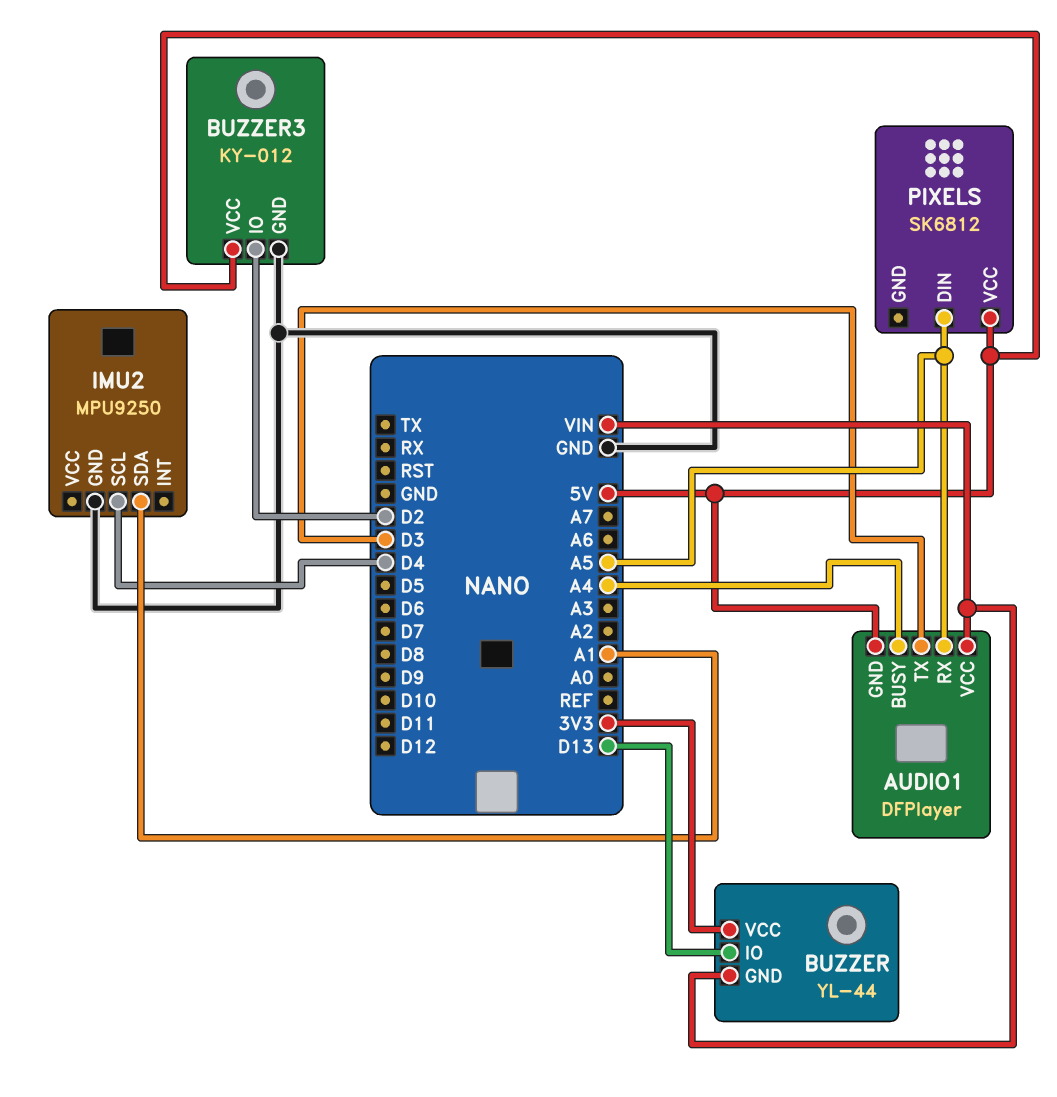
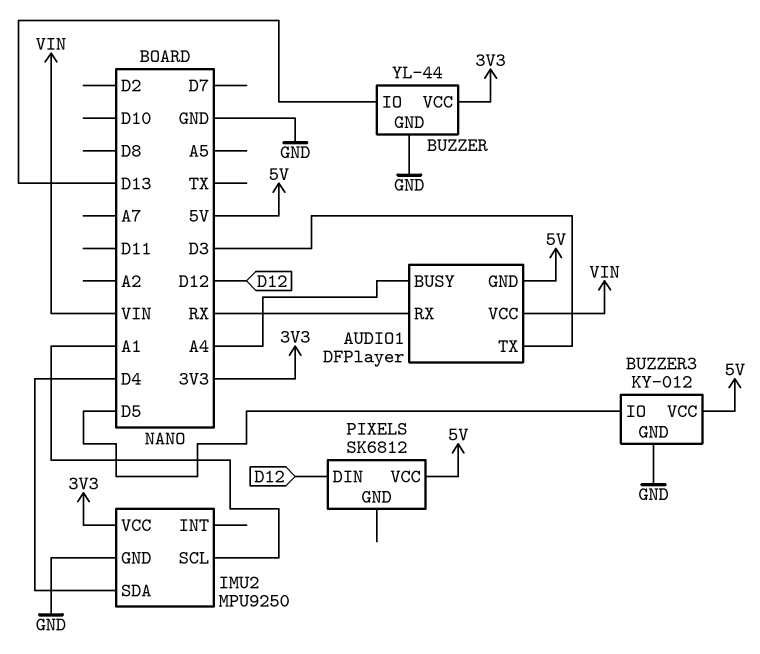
AUDIO1 pin RX: A5 -> RX
BUZZER pin GND: VIN -> GND
BUZZER3 pin IO: D2 -> D5
IMU2 pin SCL: D4 -> A1
IMU2 pin SDA: A1 -> D4
IMU2 pin VCC: none -> 3V3
PIXELS pin DIN: A5 -> D12

